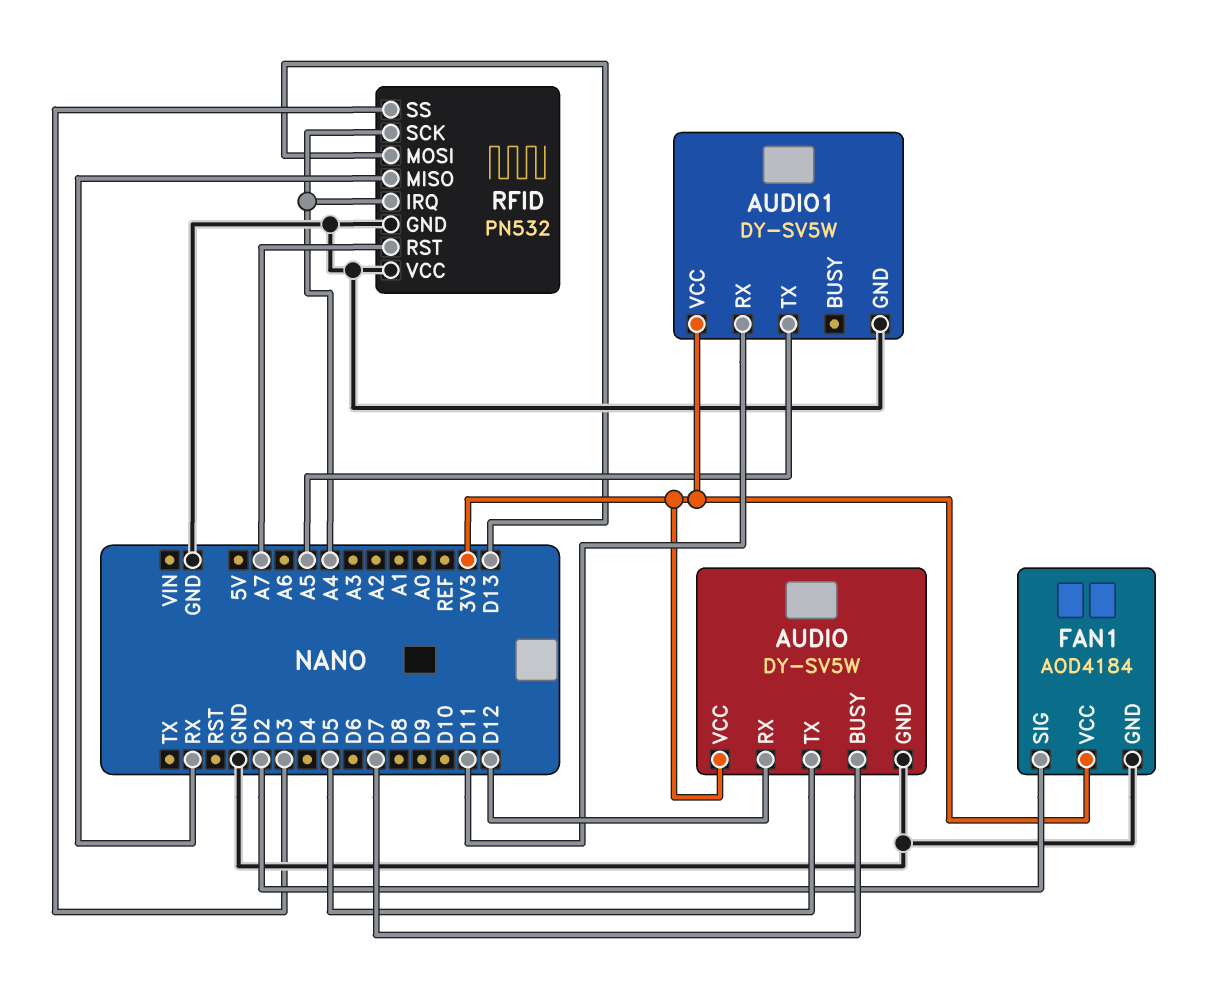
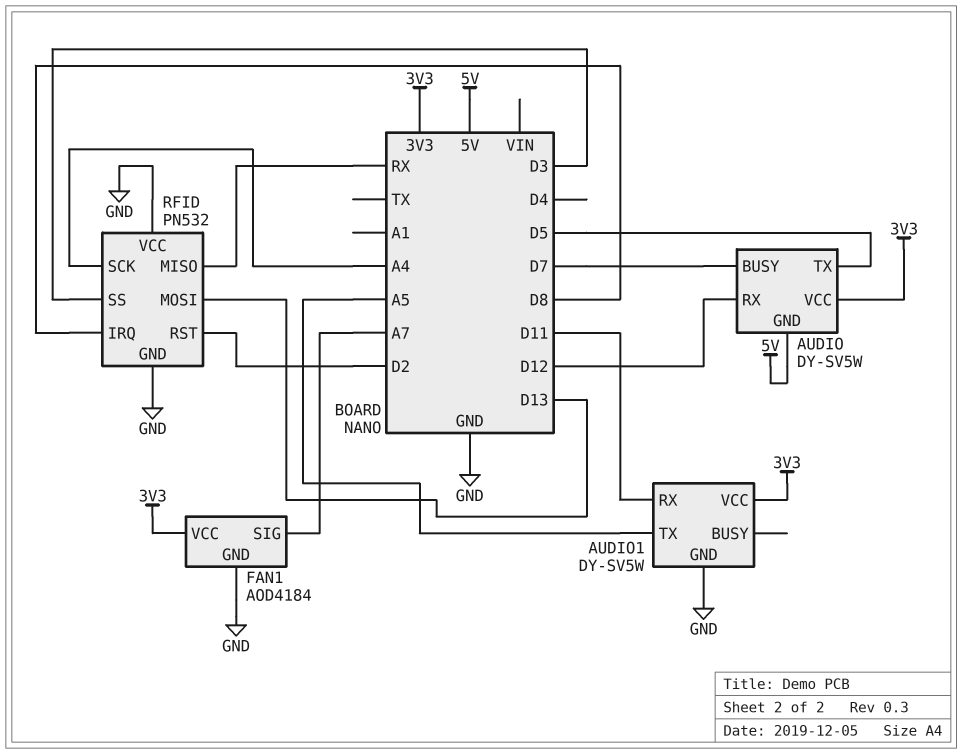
AUDIO pin GND: GND -> 5V
FAN1 pin SIG: D2 -> A7
RFID pin IRQ: A4 -> D8
RFID pin RST: A7 -> D2

